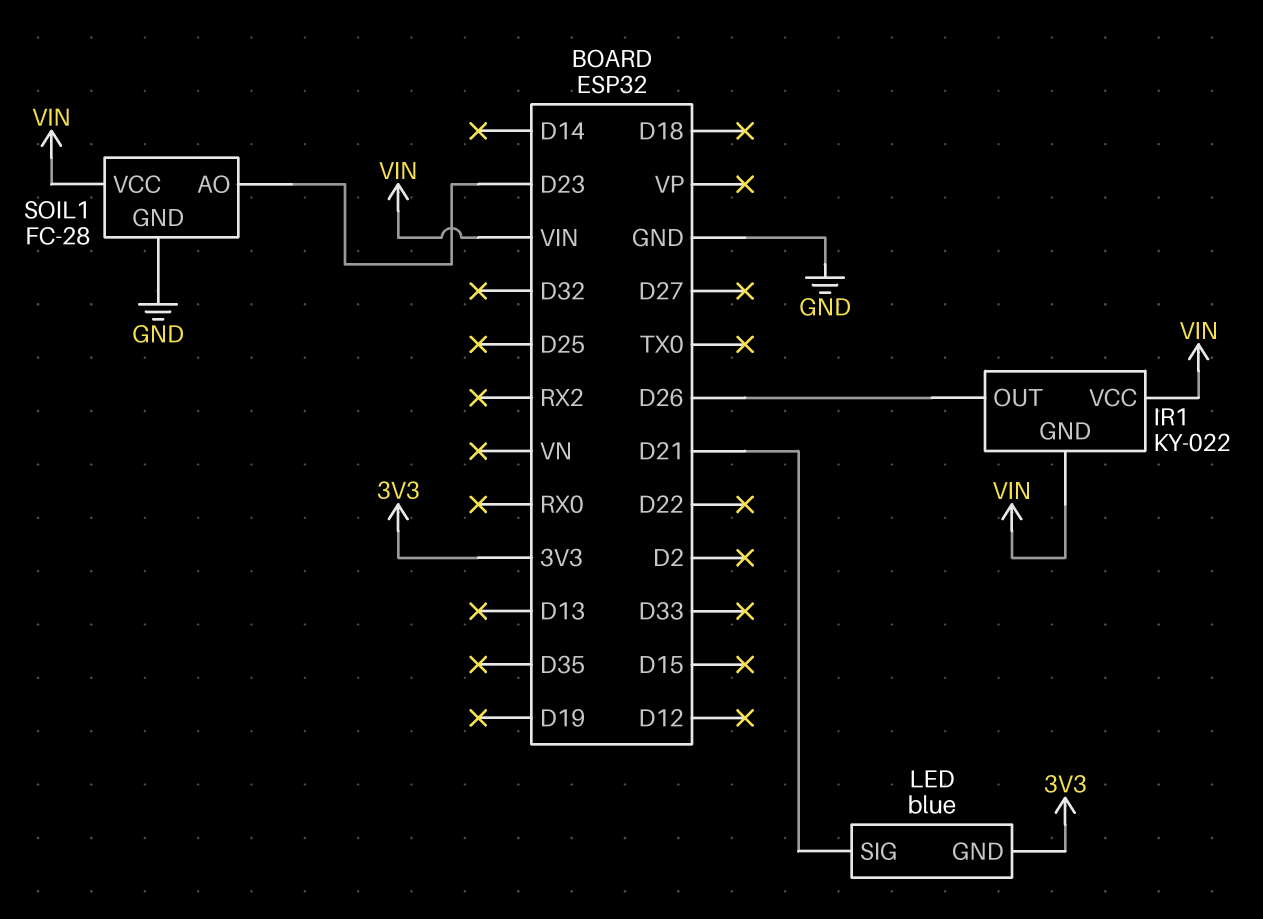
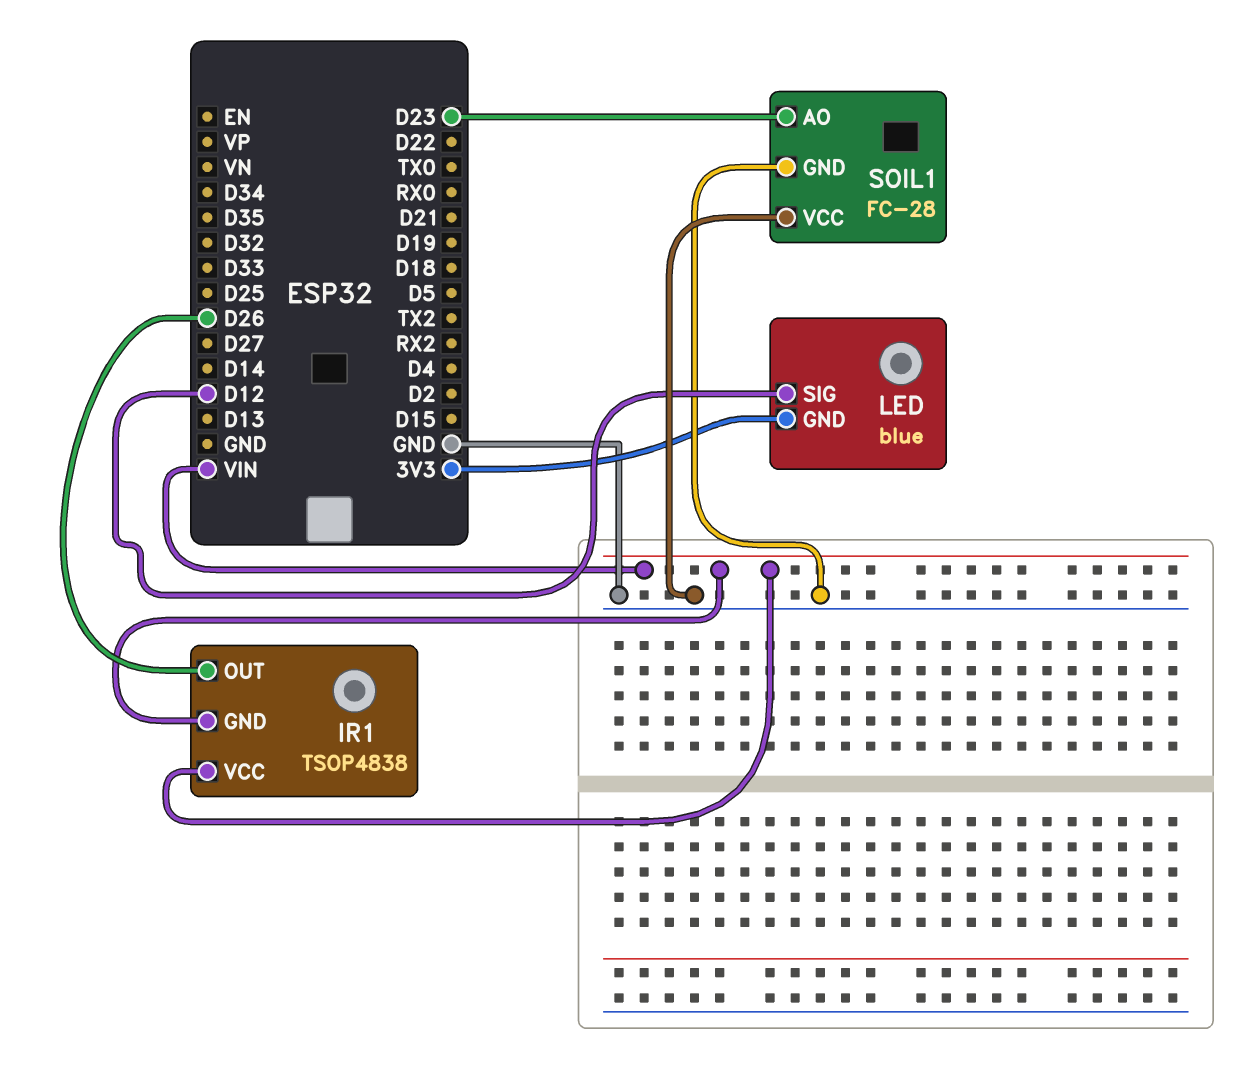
IR1: KY-022 -> TSOP4838
LED pin SIG: D21 -> D12
SOIL1 pin VCC: VIN -> GND

